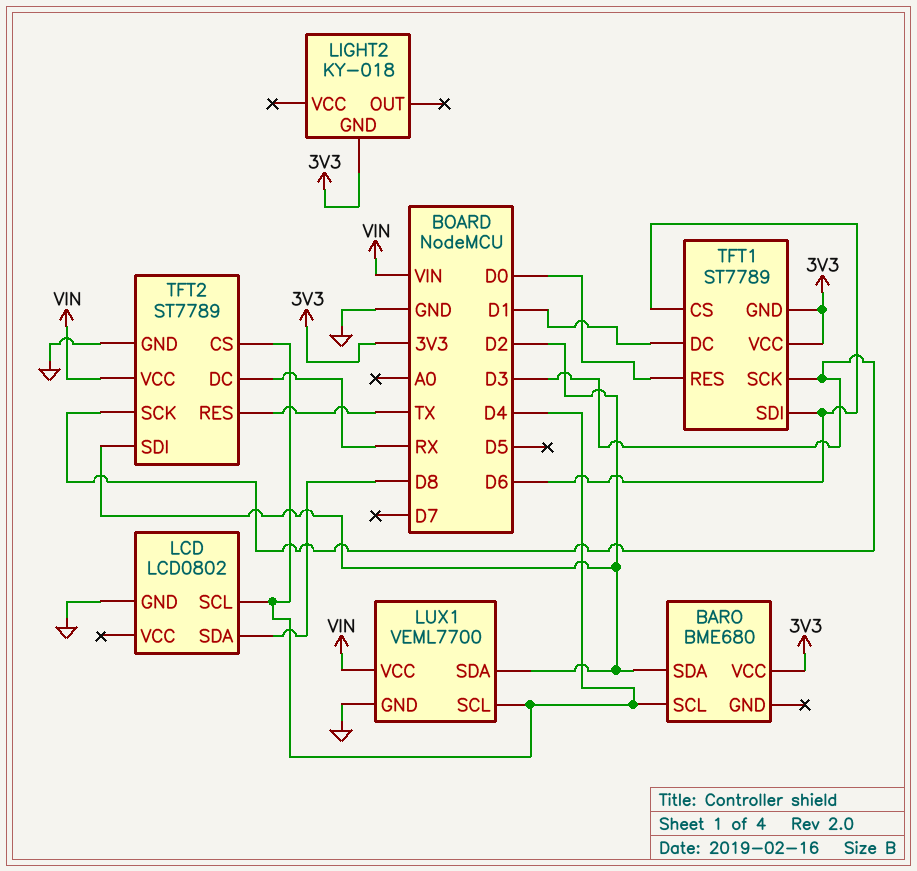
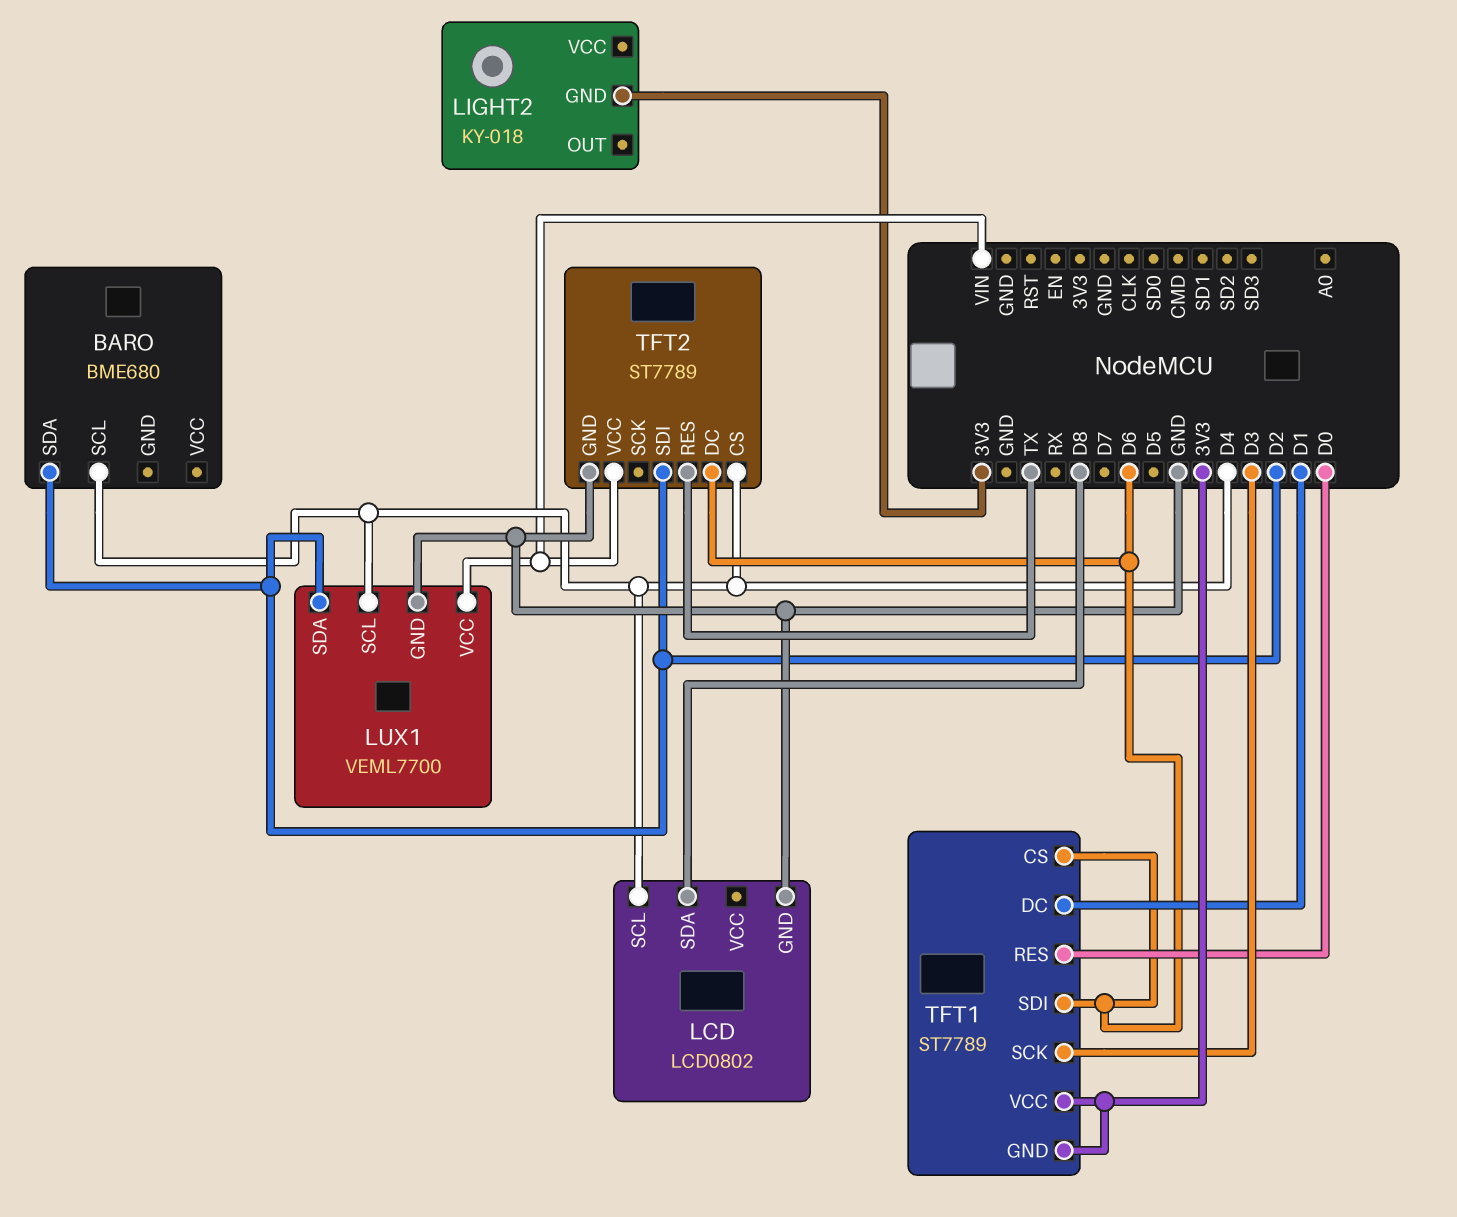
BARO pin VCC: 3V3 -> none
TFT2 pin DC: RX -> D6
TFT2 pin SCK: D3 -> none

